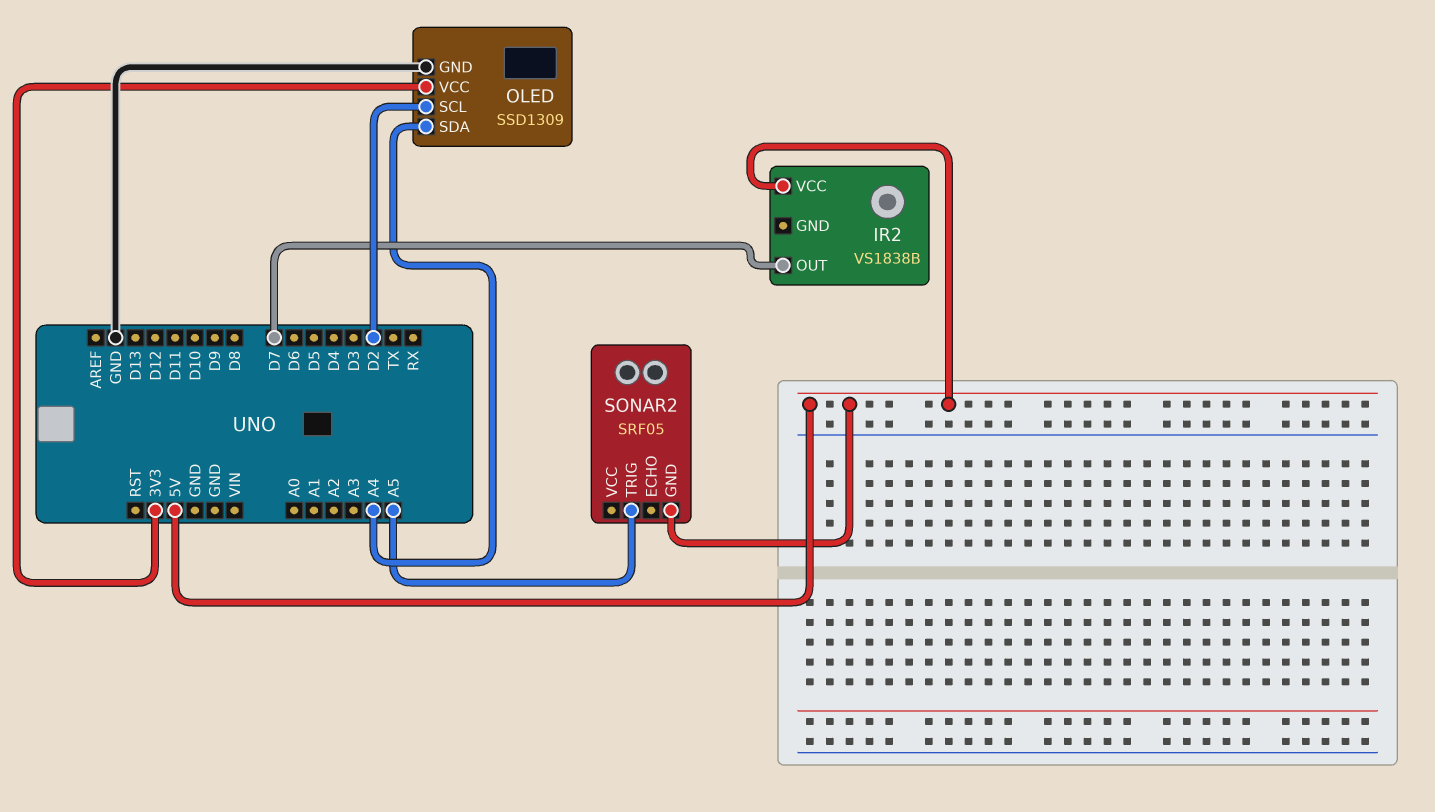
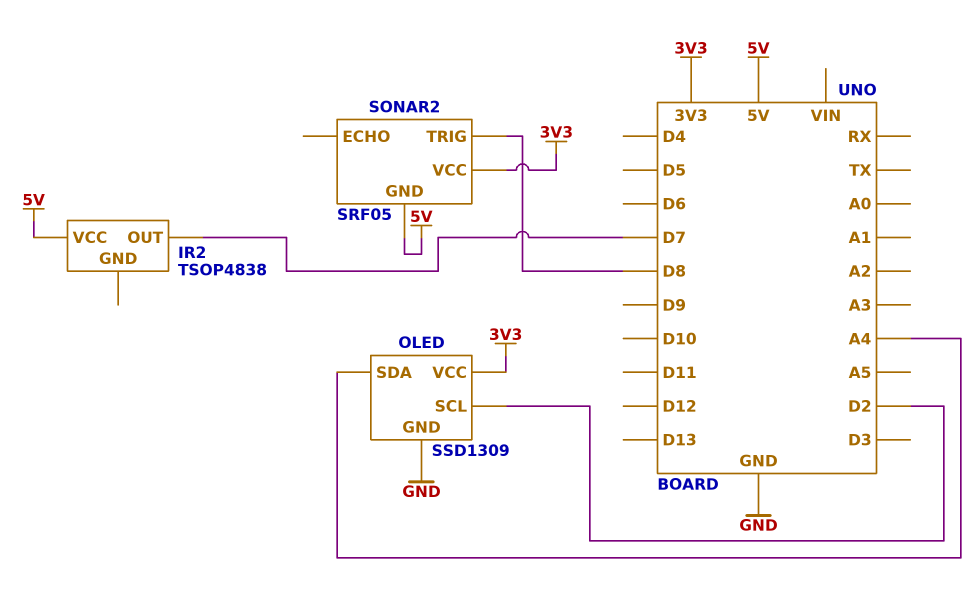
IR2: VS1838B -> TSOP4838
SONAR2 pin TRIG: A5 -> D8
SONAR2 pin VCC: none -> 3V3

